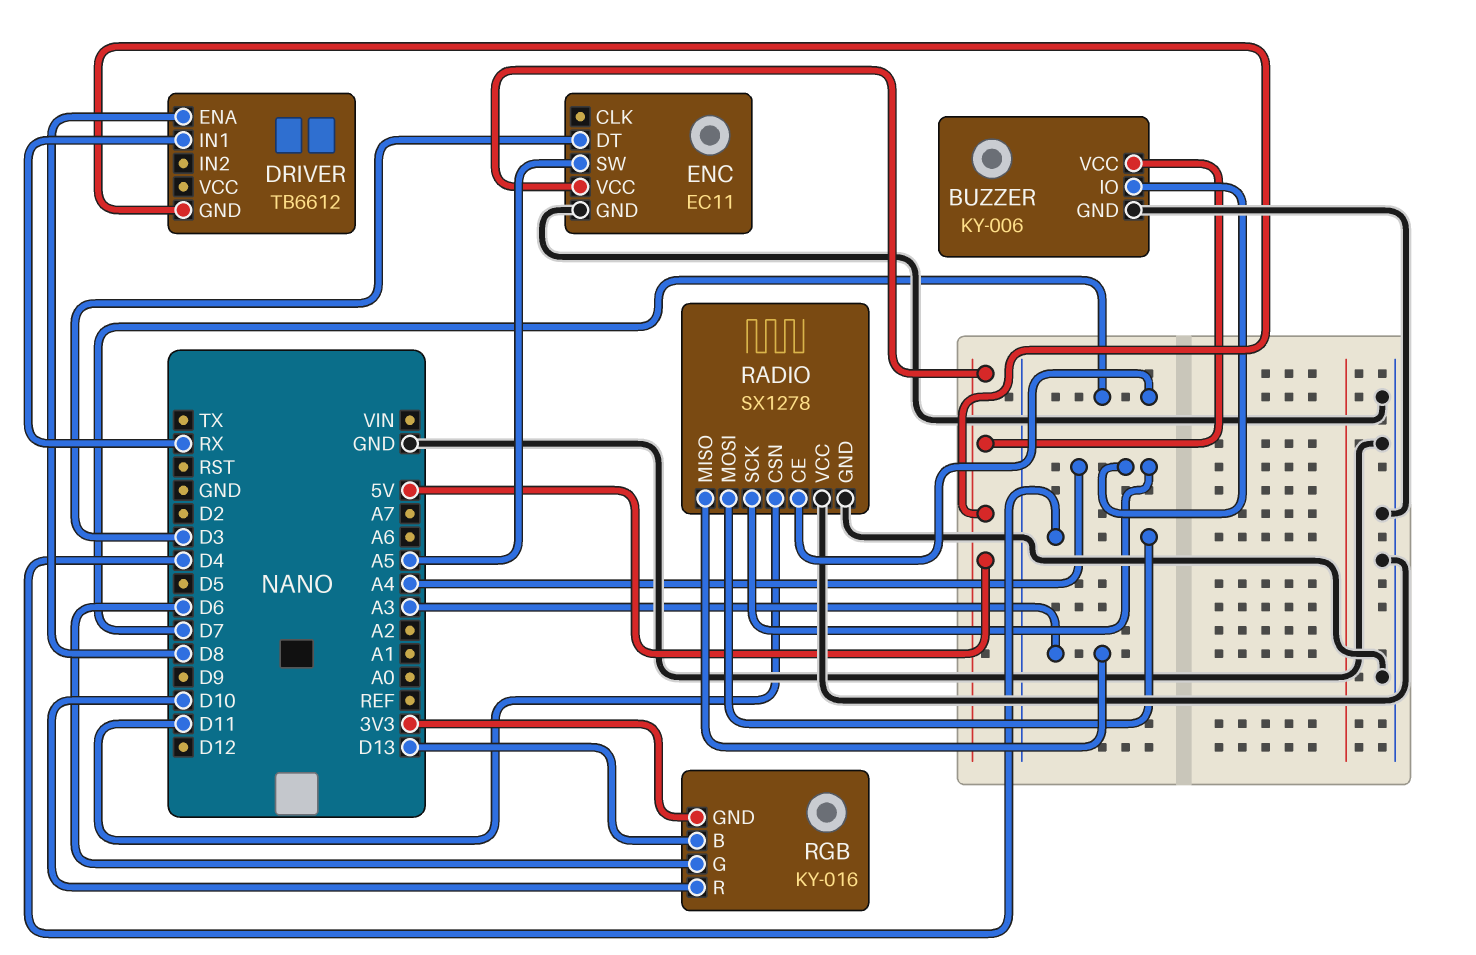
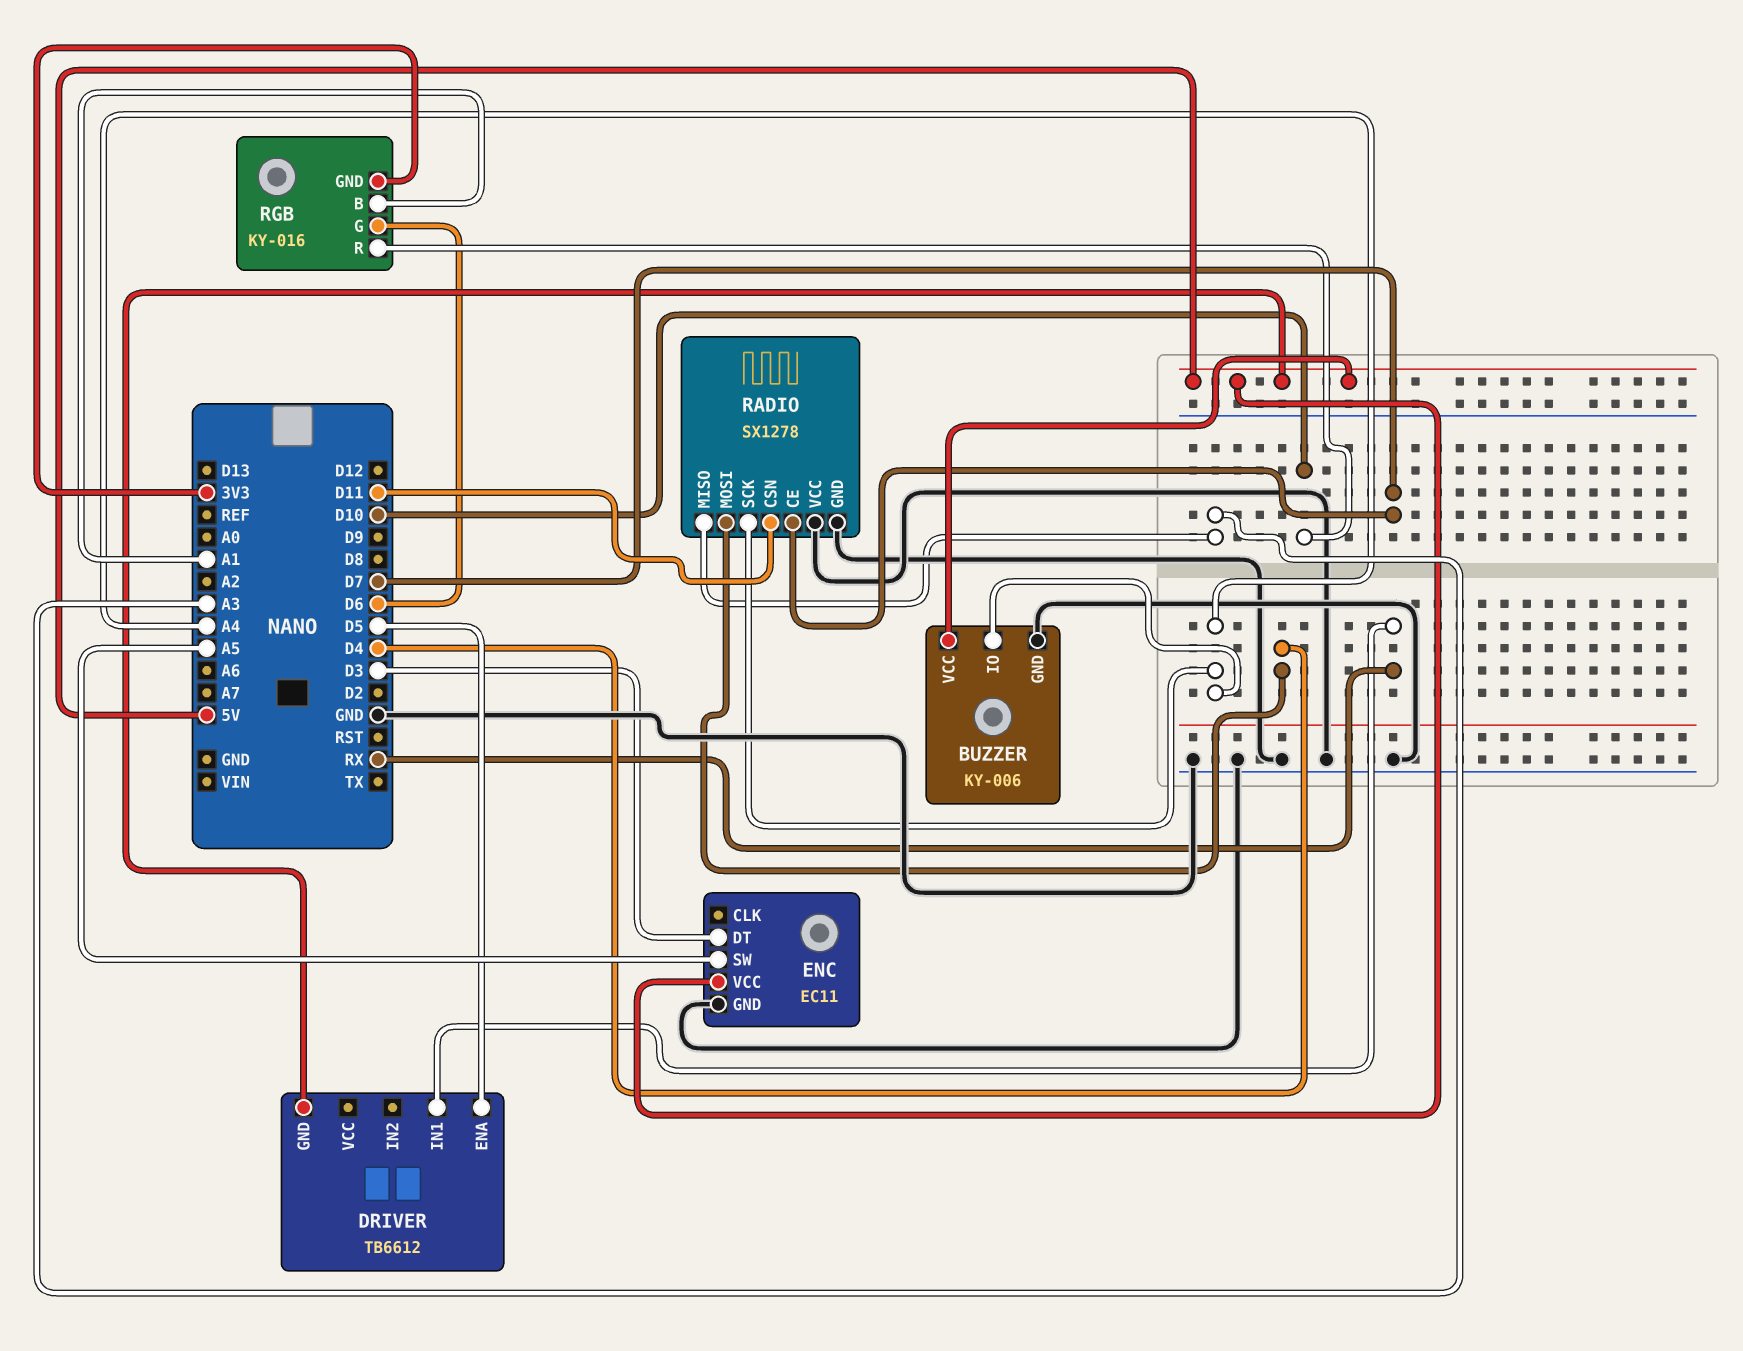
DRIVER pin ENA: D8 -> D5
RGB pin B: D13 -> A1

